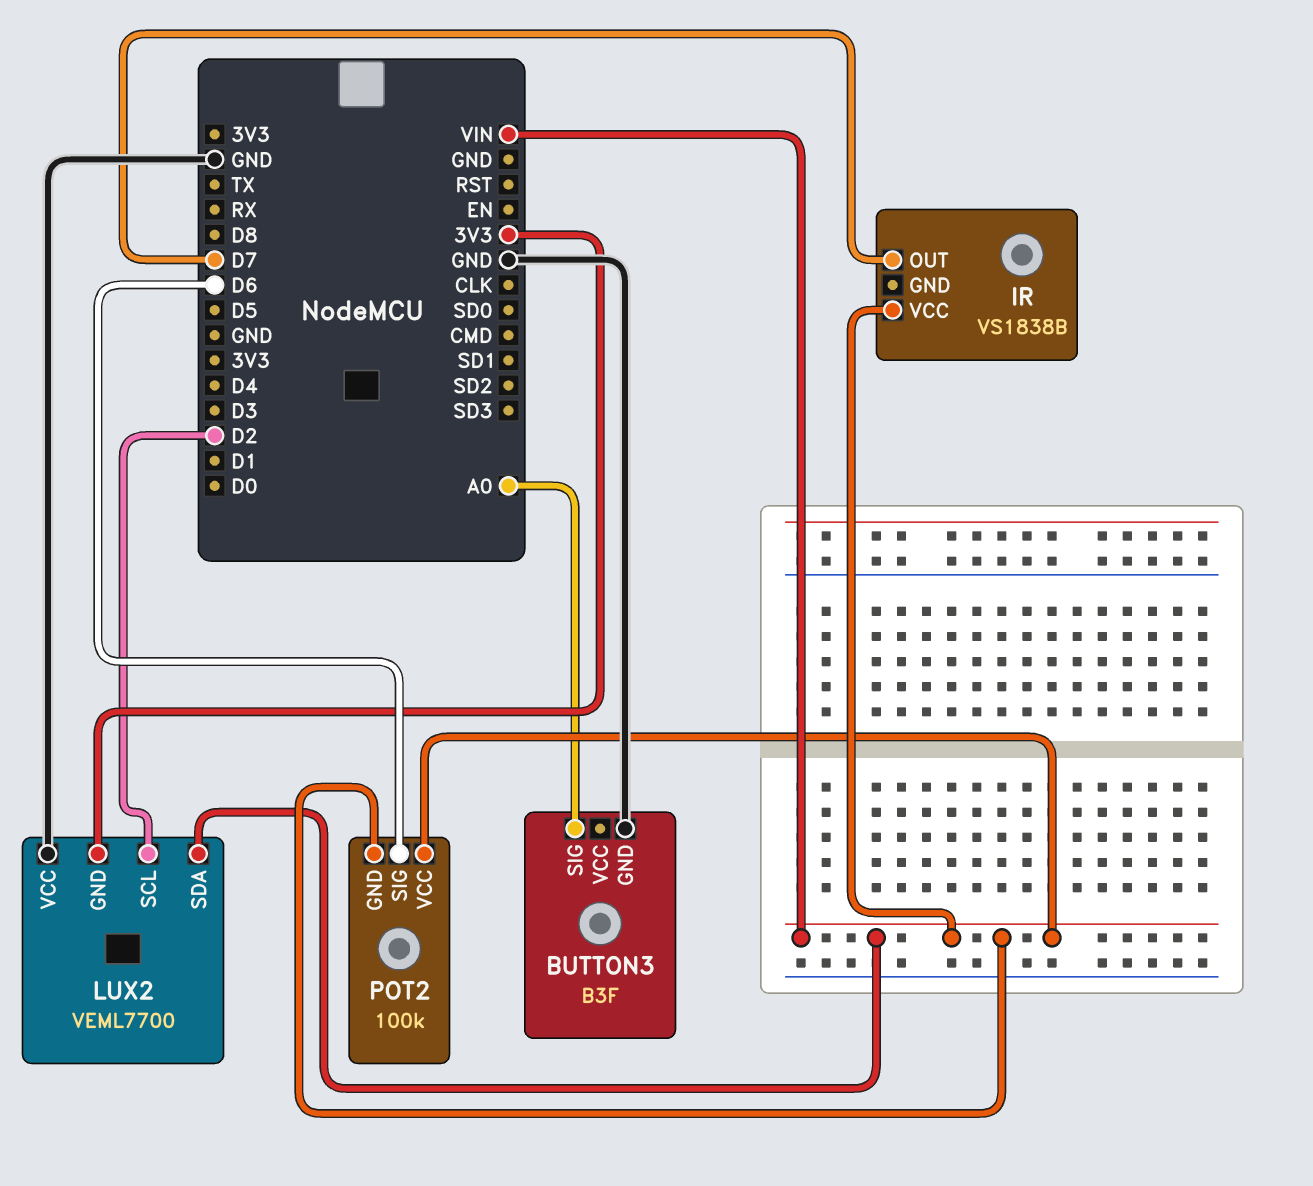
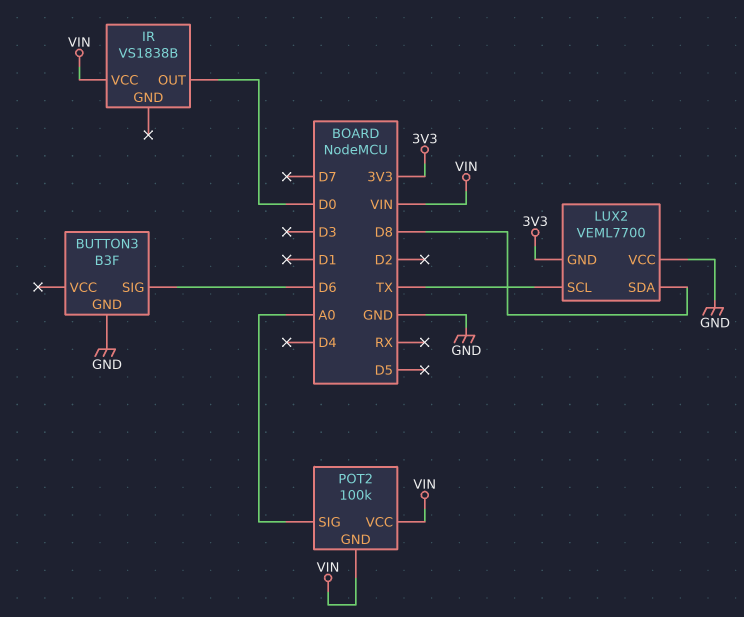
BUTTON3 pin SIG: A0 -> D6
IR pin OUT: D7 -> D0
LUX2 pin SCL: D2 -> TX
LUX2 pin SDA: VIN -> D8
POT2 pin SIG: D6 -> A0

